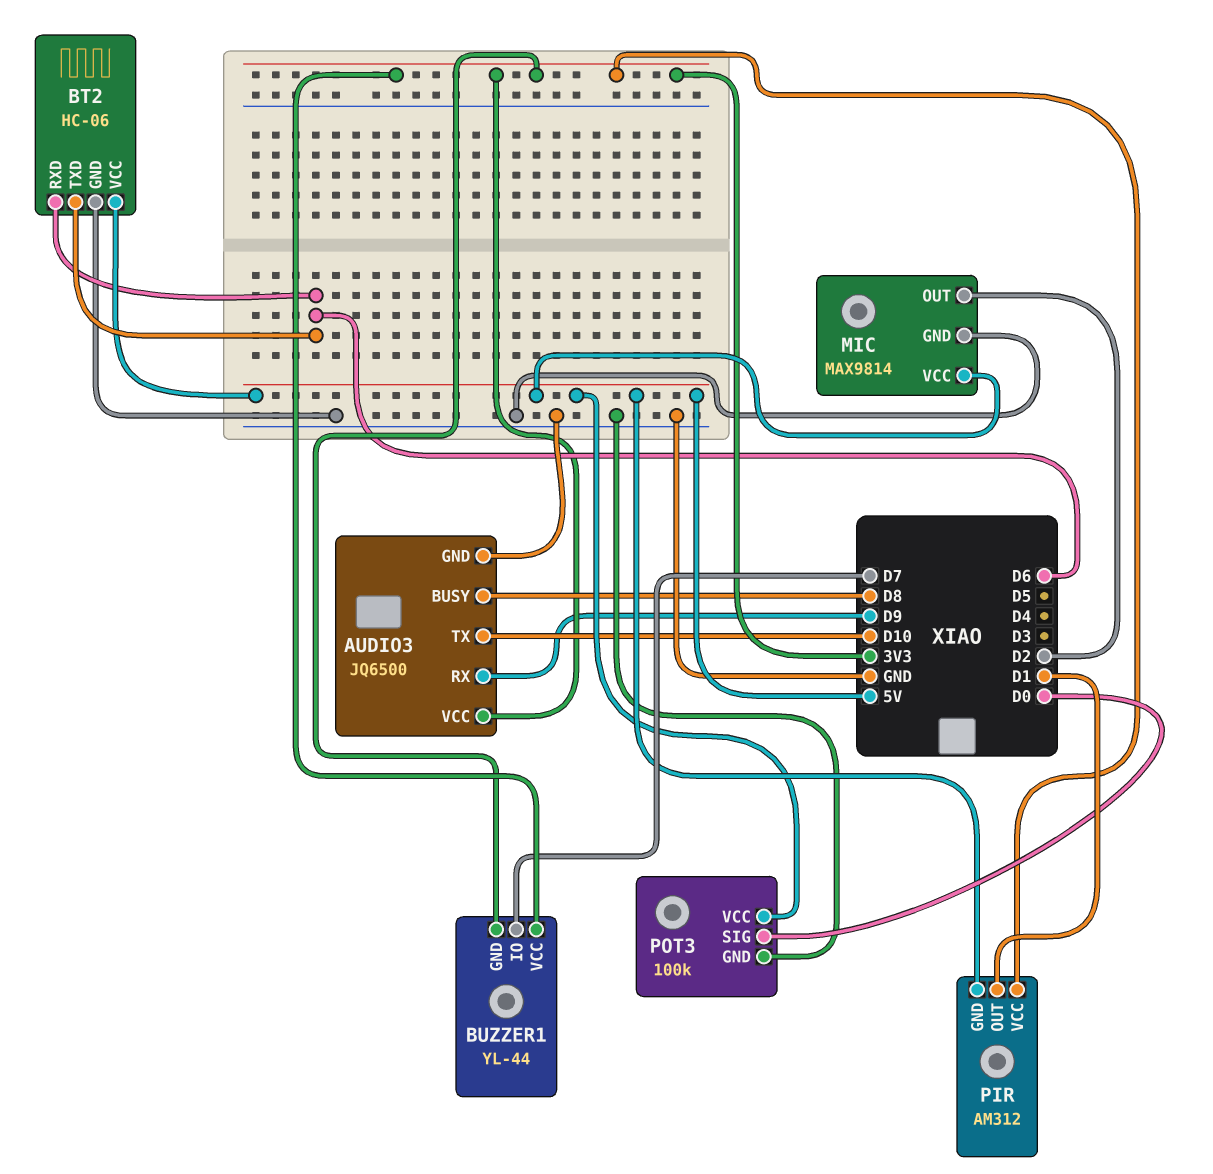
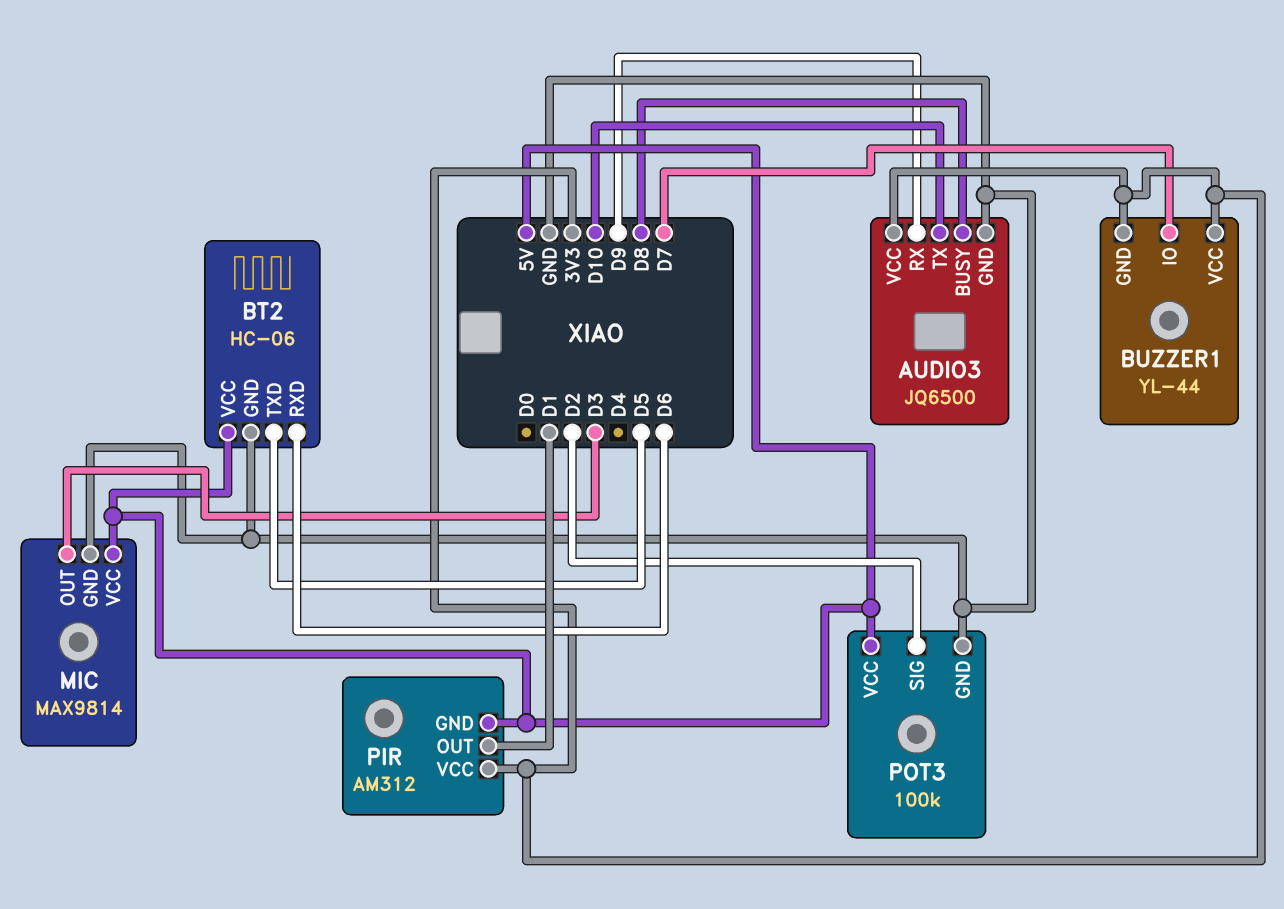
BT2 pin TXD: D6 -> D5
MIC pin OUT: D2 -> D3
POT3 pin SIG: D0 -> D2

